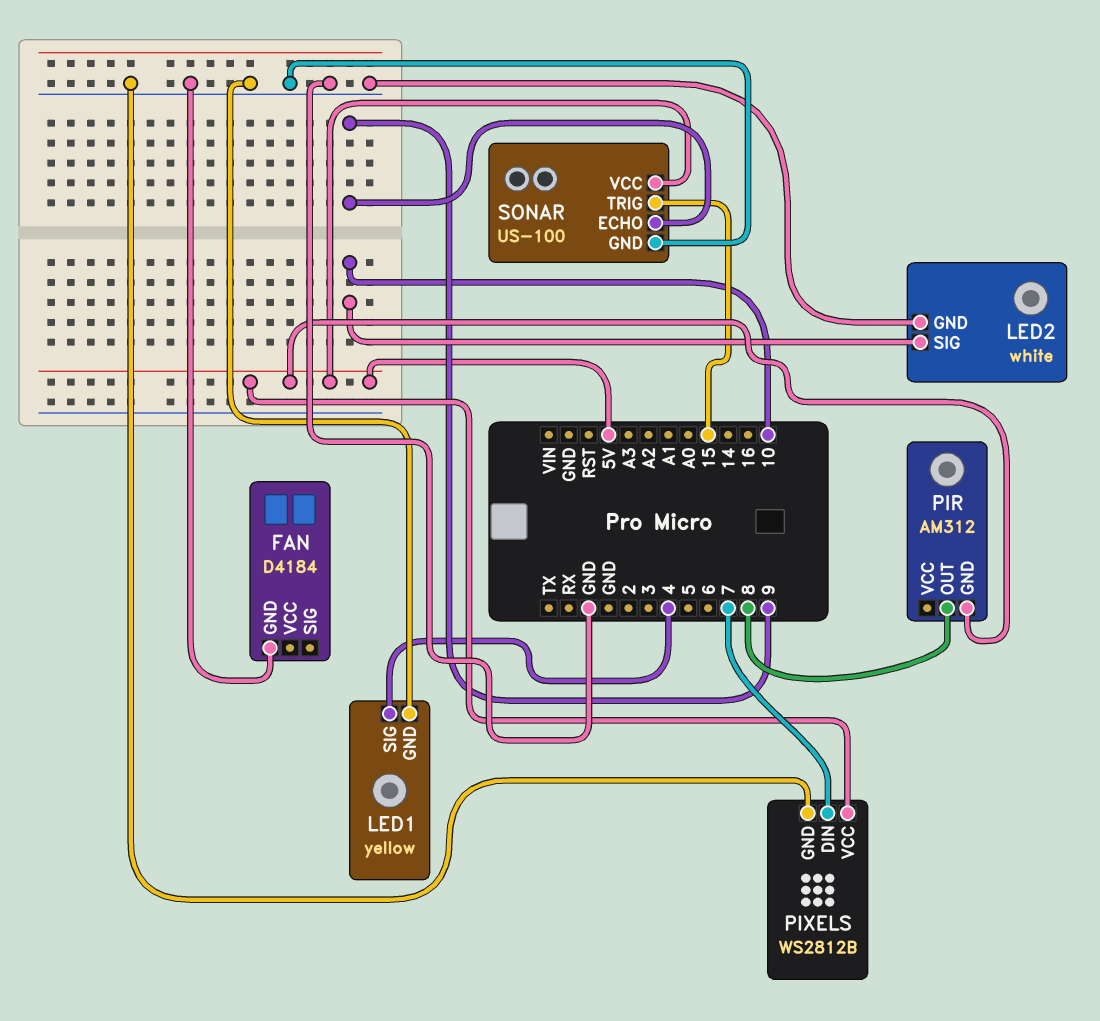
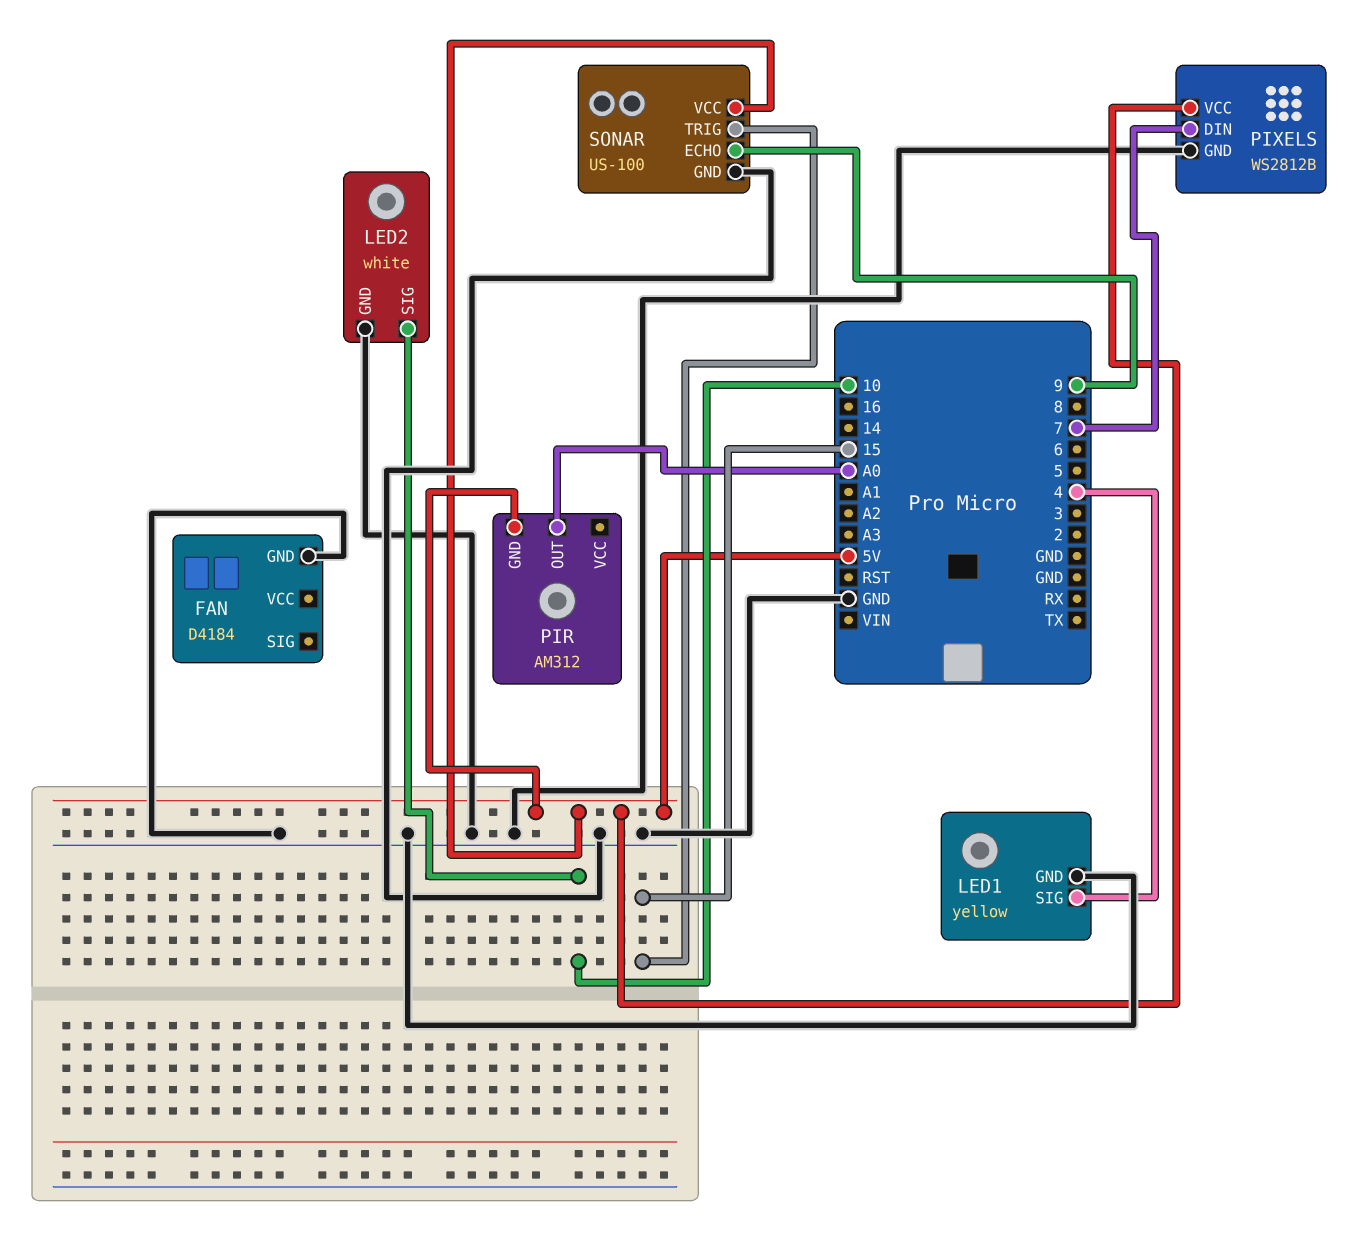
PIR pin OUT: 8 -> A0

